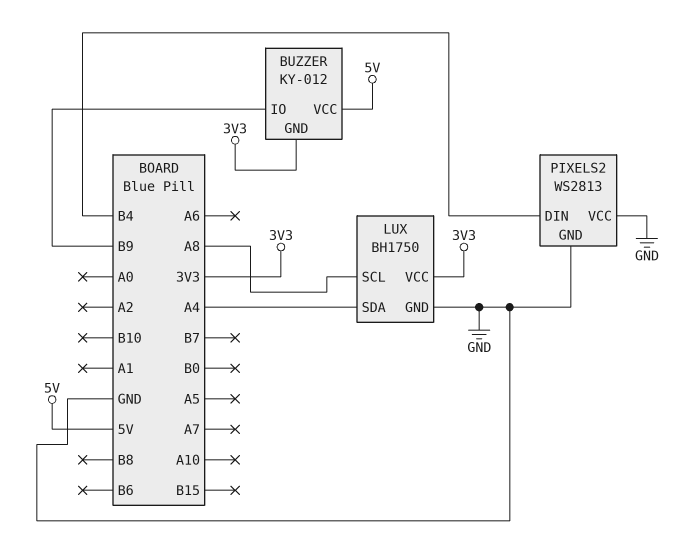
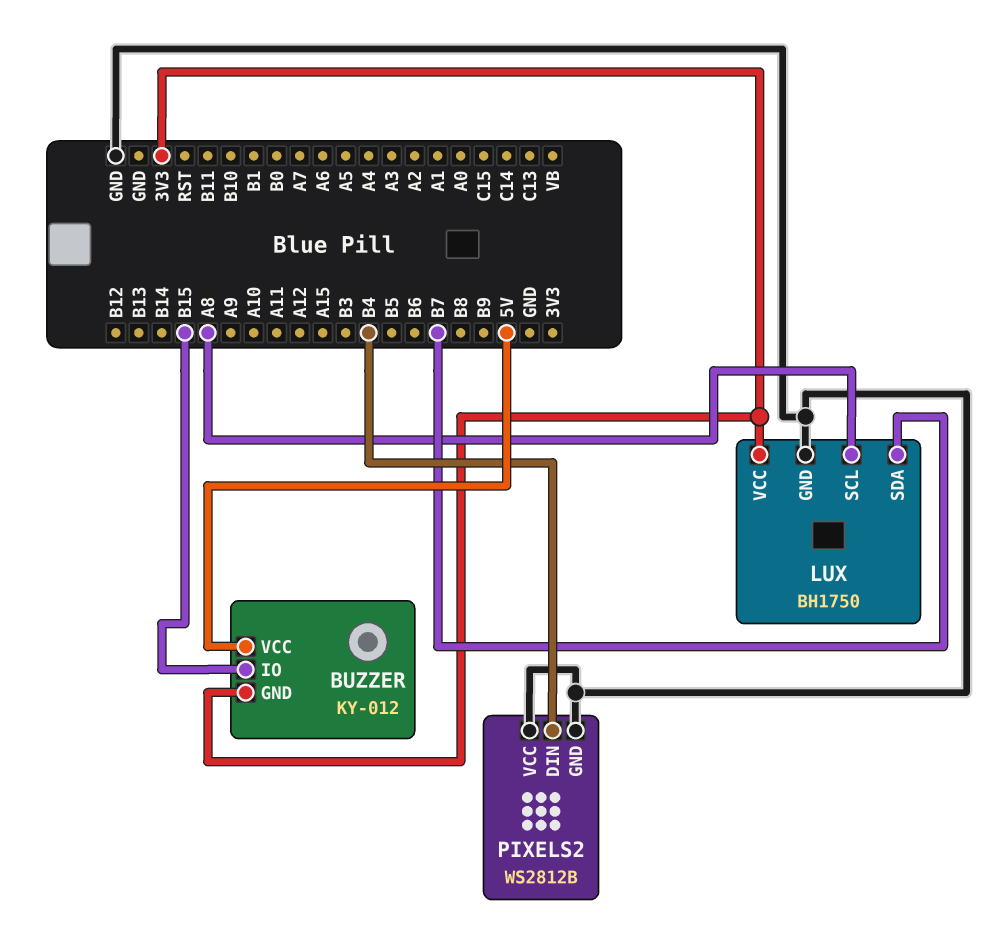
BUZZER pin IO: B9 -> B15
LUX pin SDA: A4 -> B7
PIXELS2: WS2813 -> WS2812B

